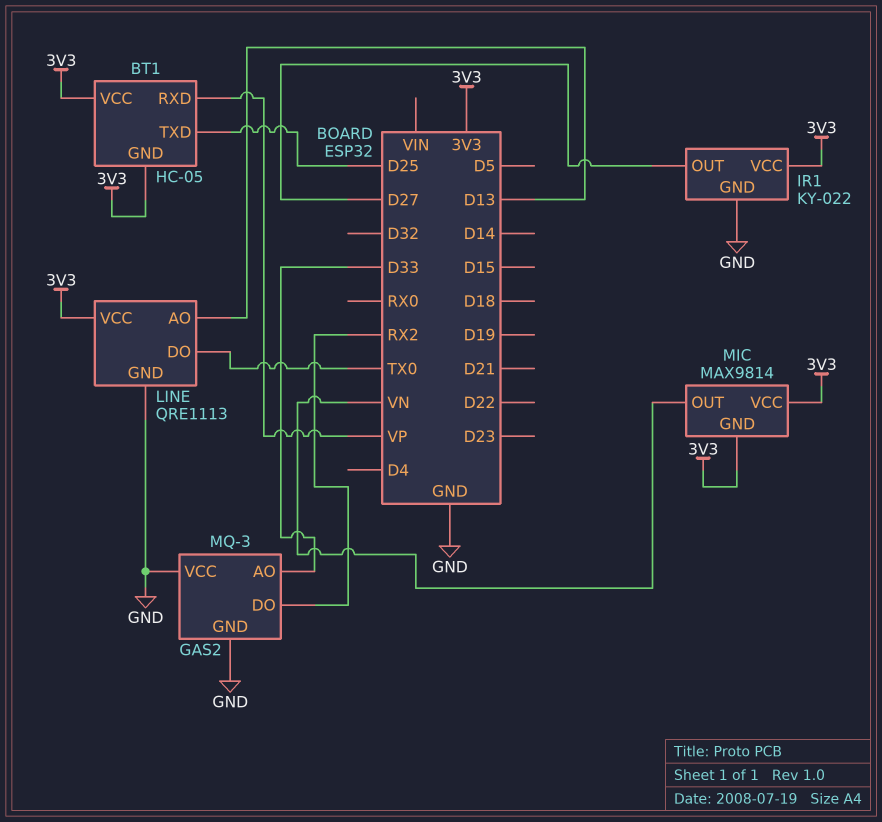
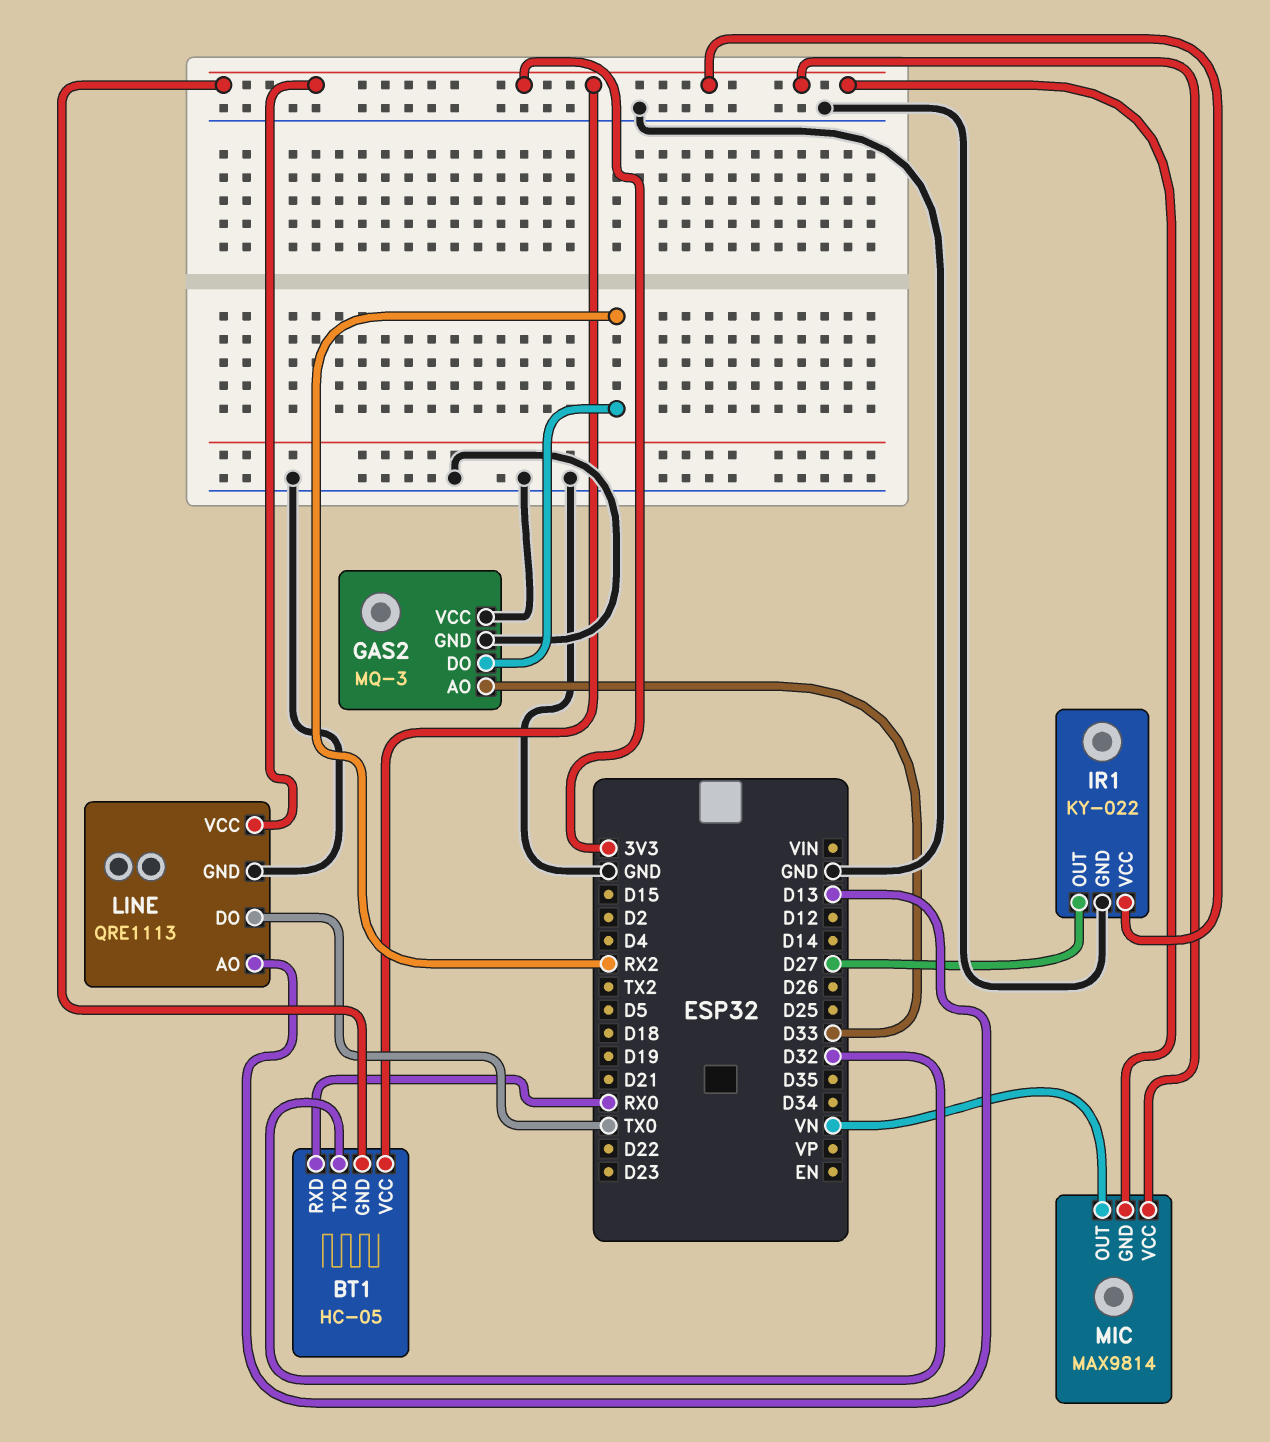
BT1 pin RXD: VP -> RX0
BT1 pin TXD: D25 -> D32

